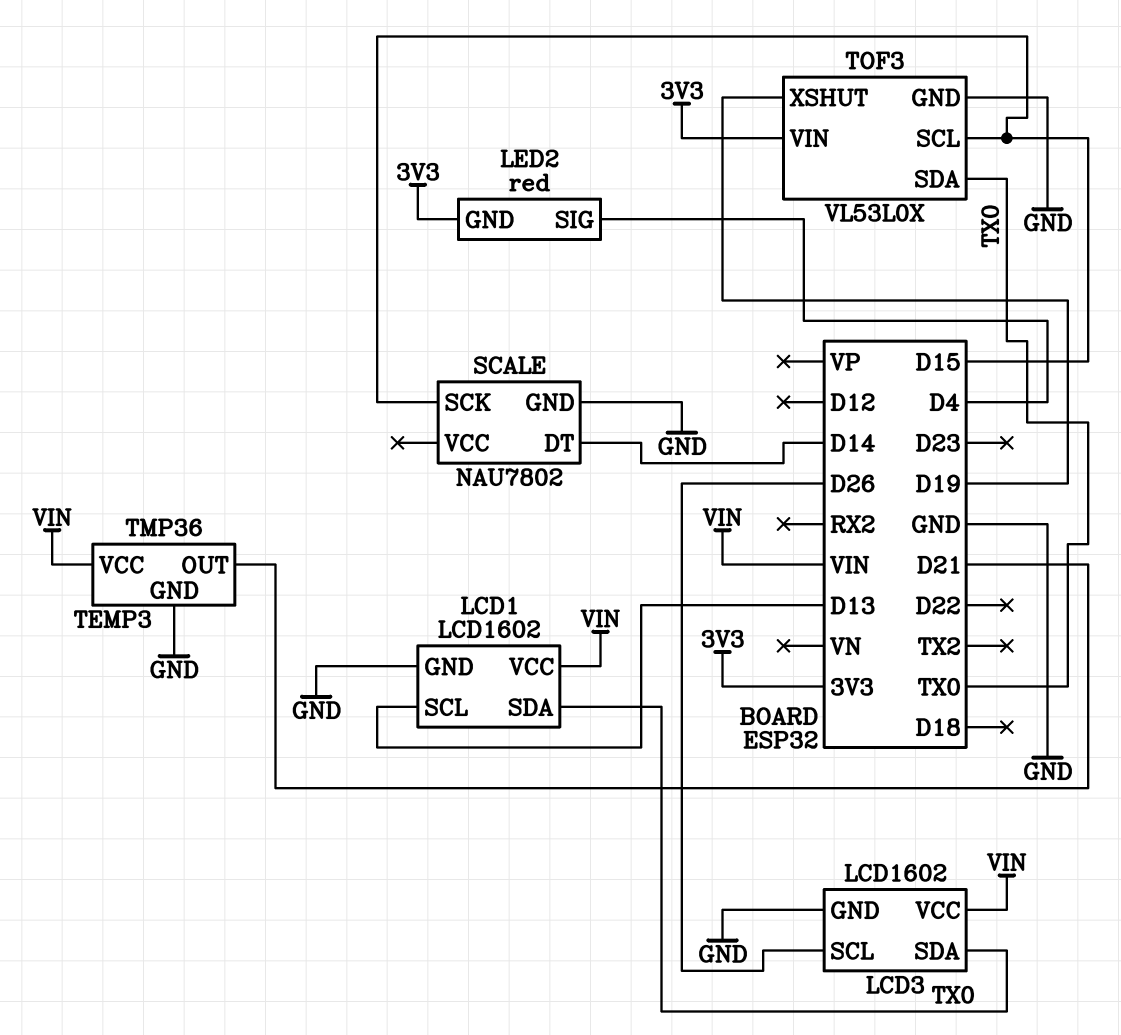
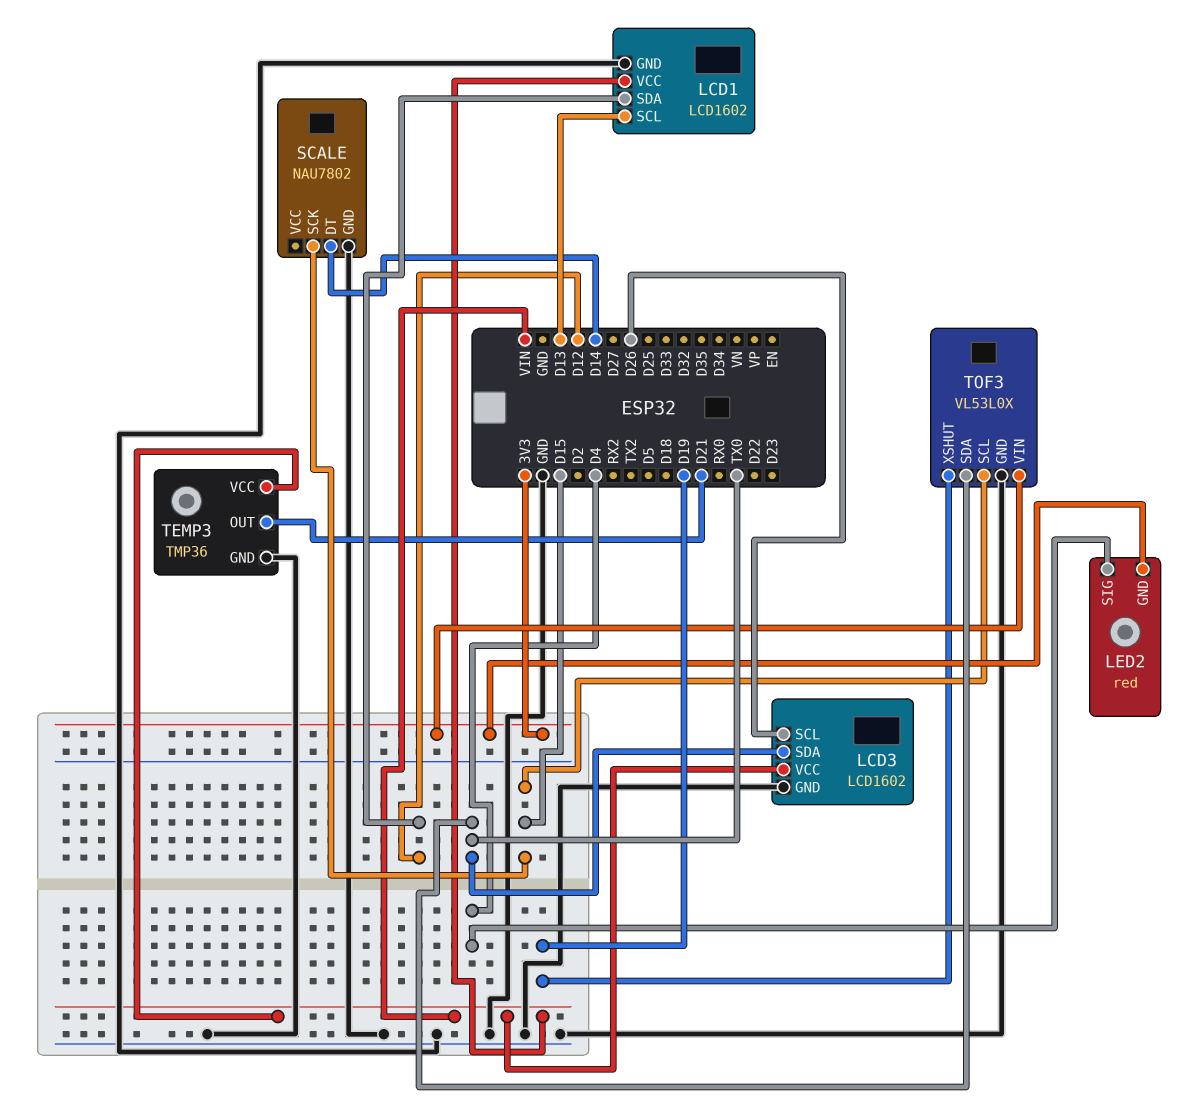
LCD1 pin SDA: TX0 -> D12

